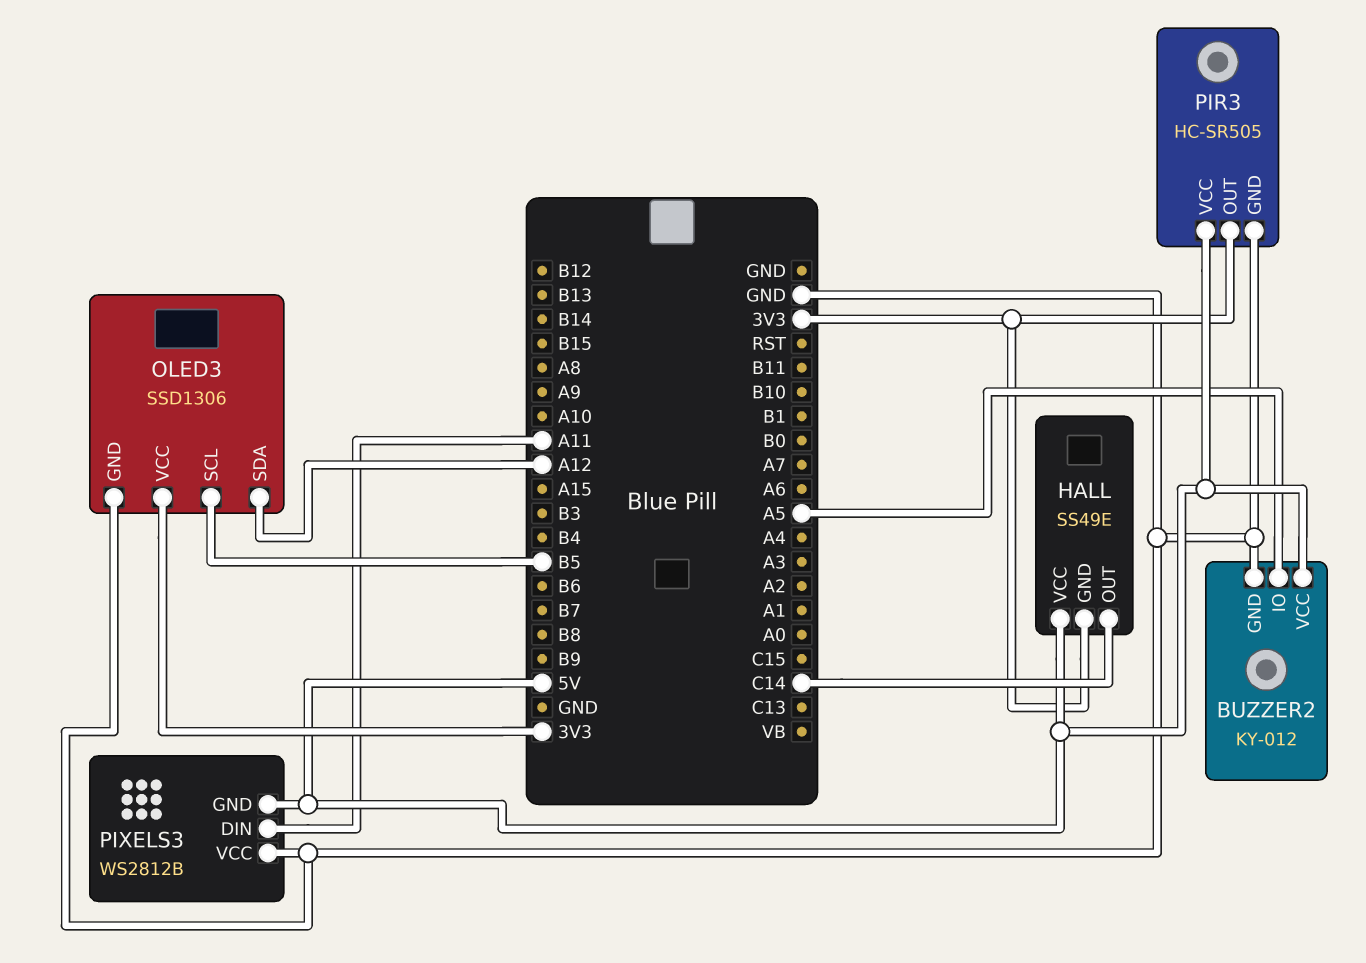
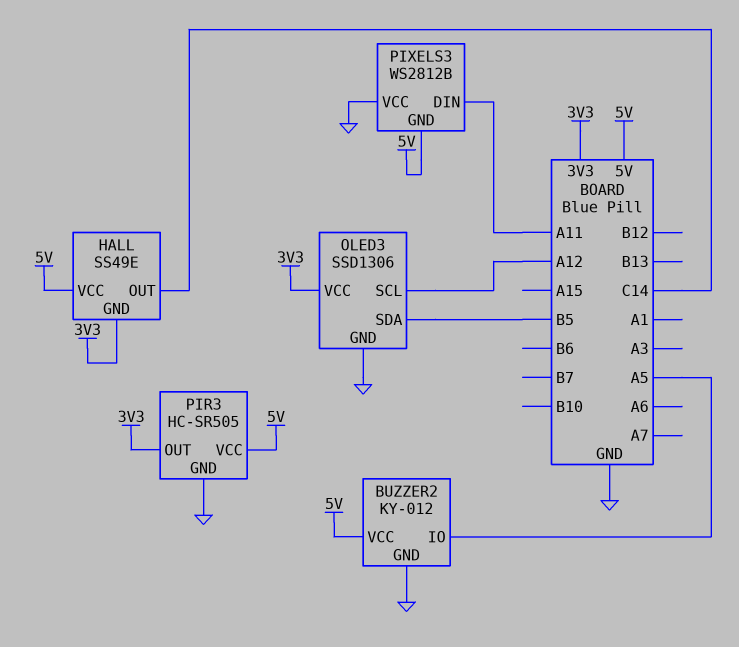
OLED3 pin SCL: B5 -> A12
OLED3 pin SDA: A12 -> B5

